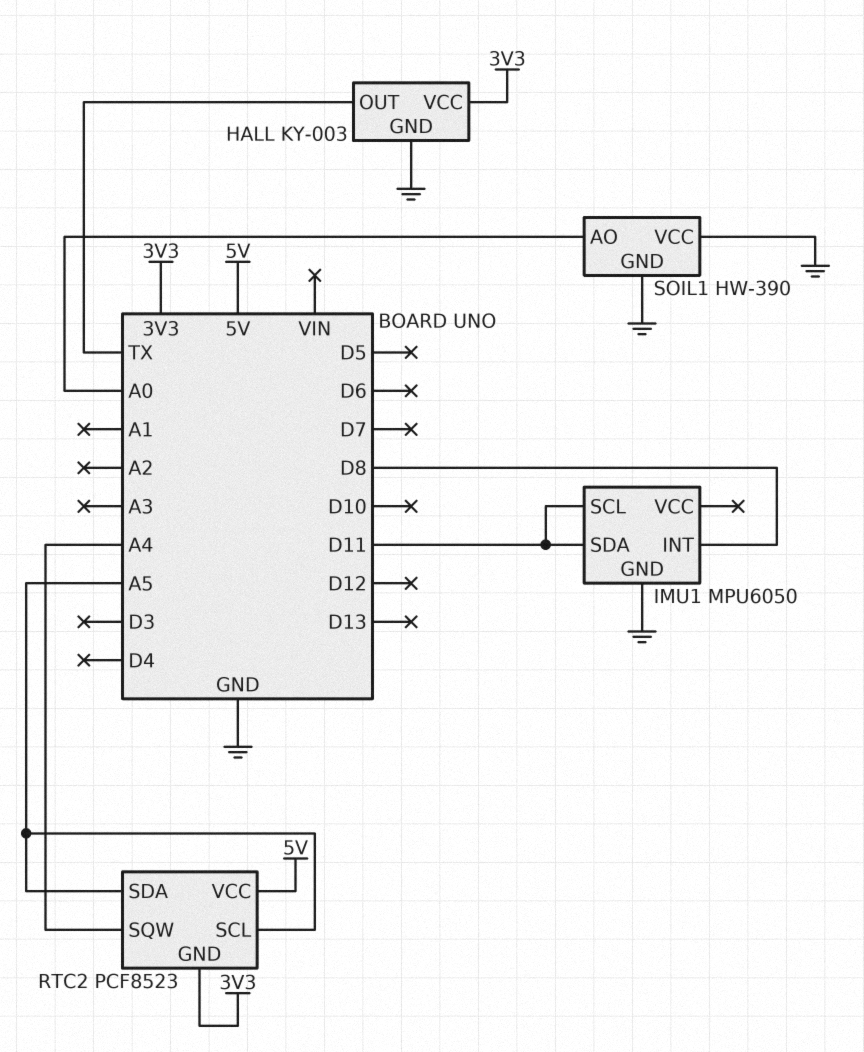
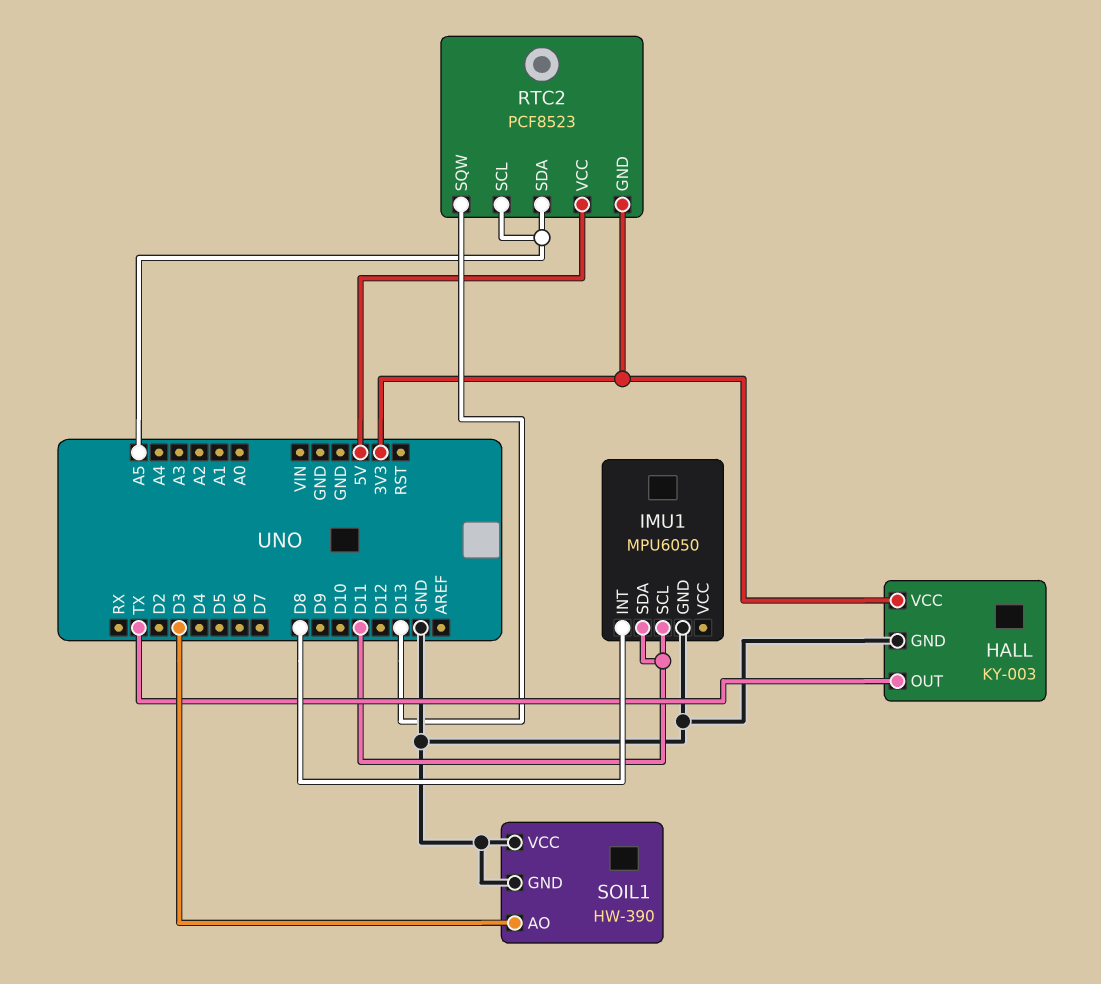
RTC2 pin SQW: A4 -> D13
SOIL1 pin AO: A0 -> D3

